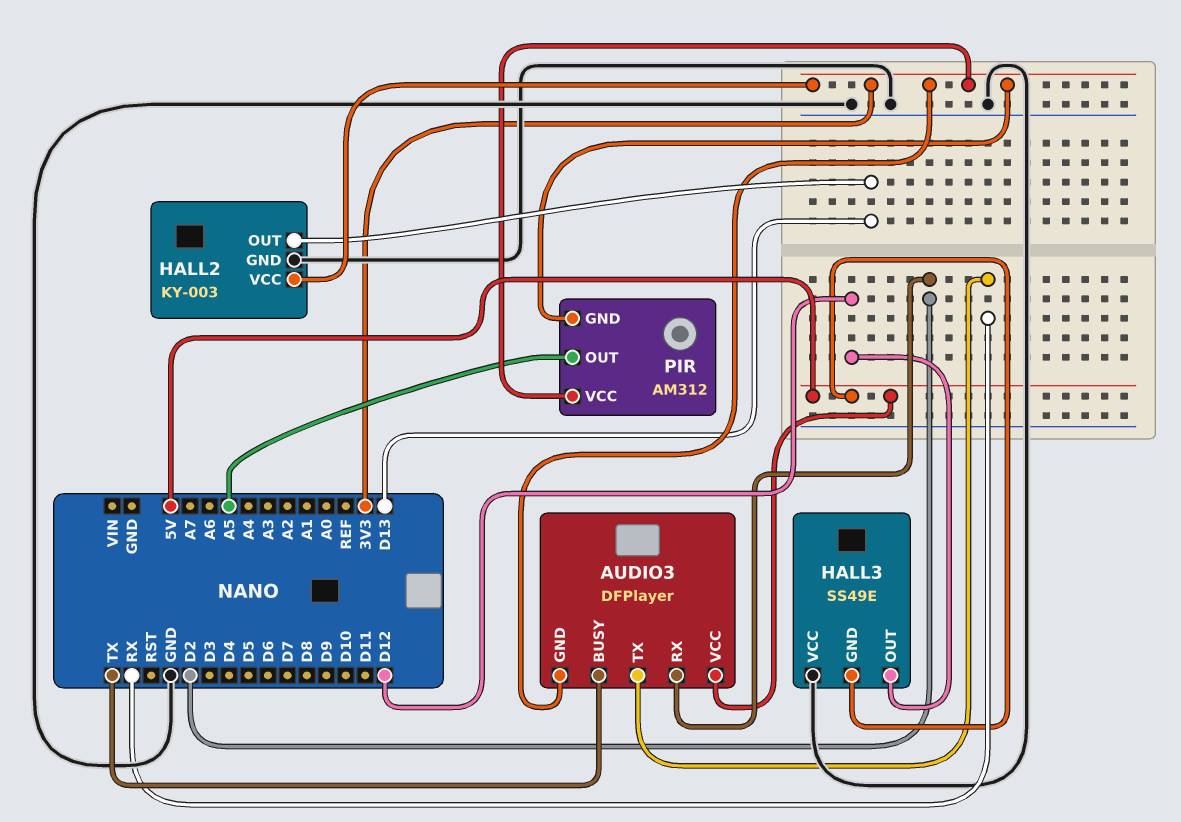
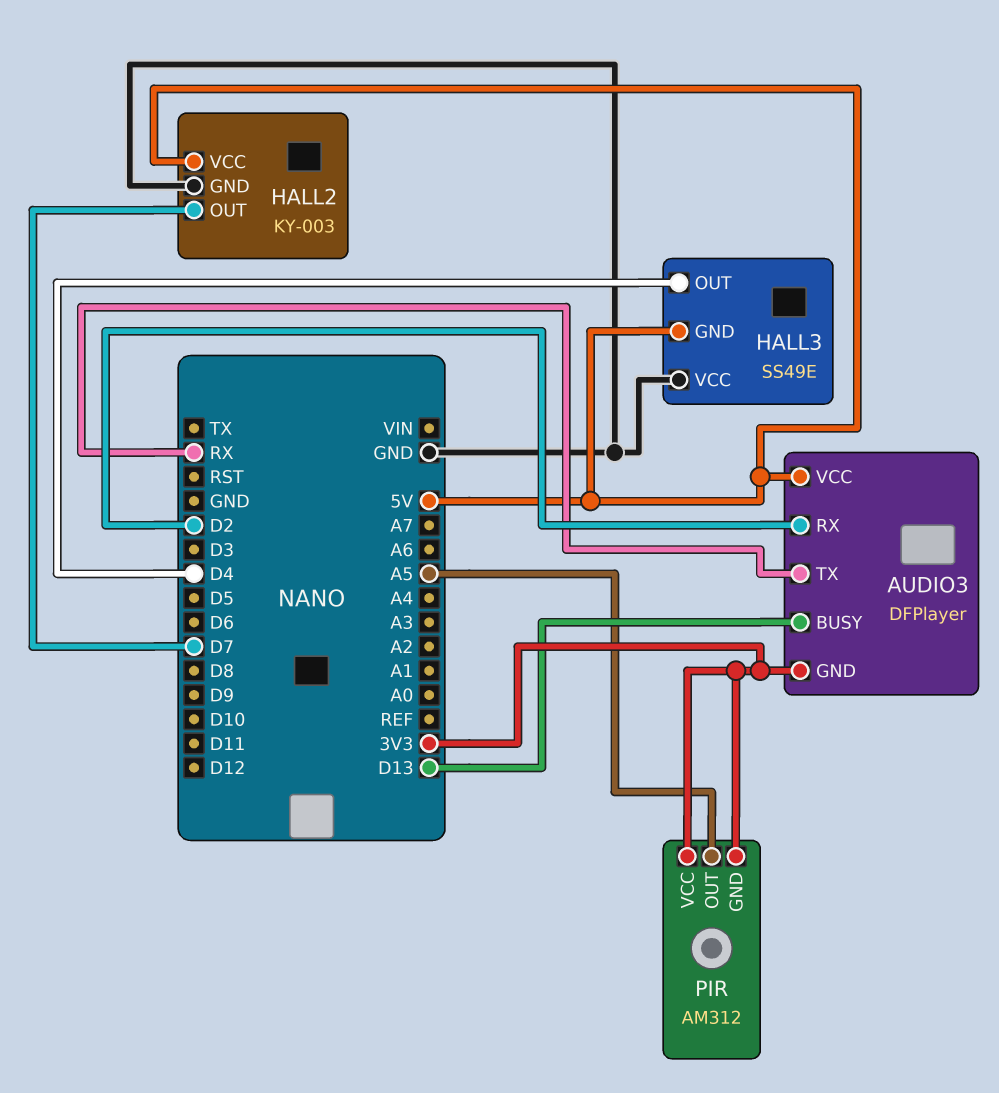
AUDIO3 pin BUSY: TX -> D13
HALL2 pin OUT: D13 -> D7
HALL2 pin VCC: 3V3 -> 5V
HALL3 pin OUT: D12 -> D4

